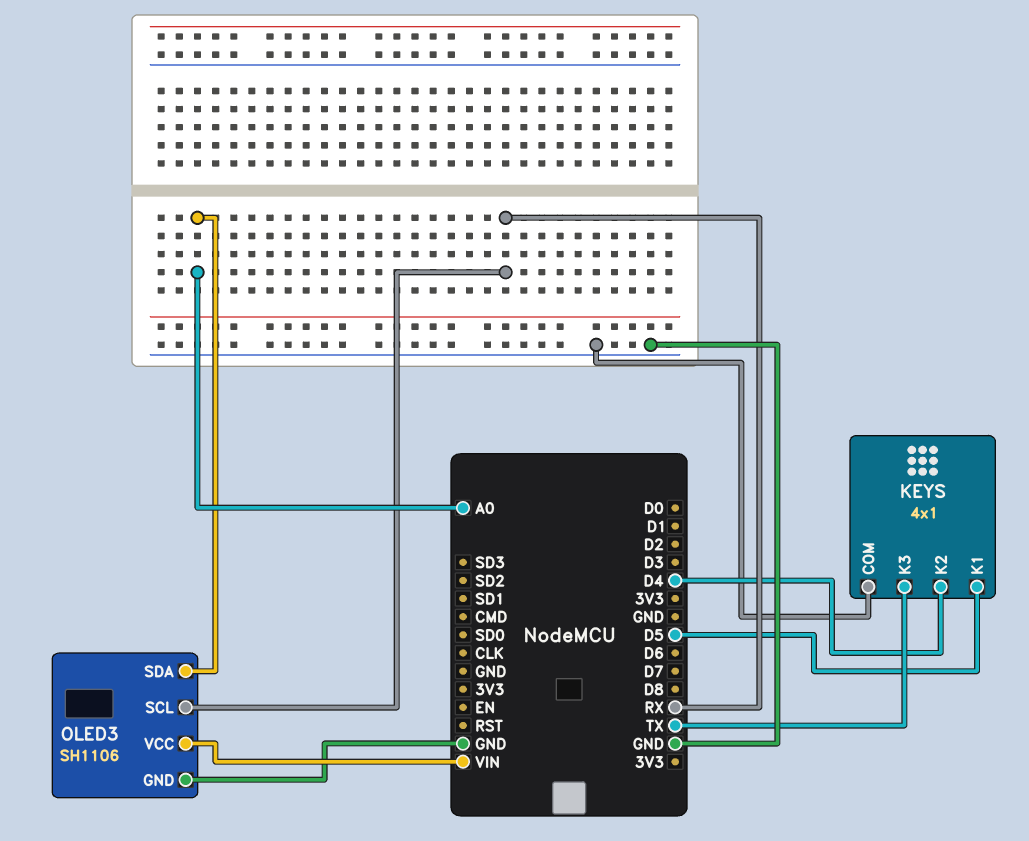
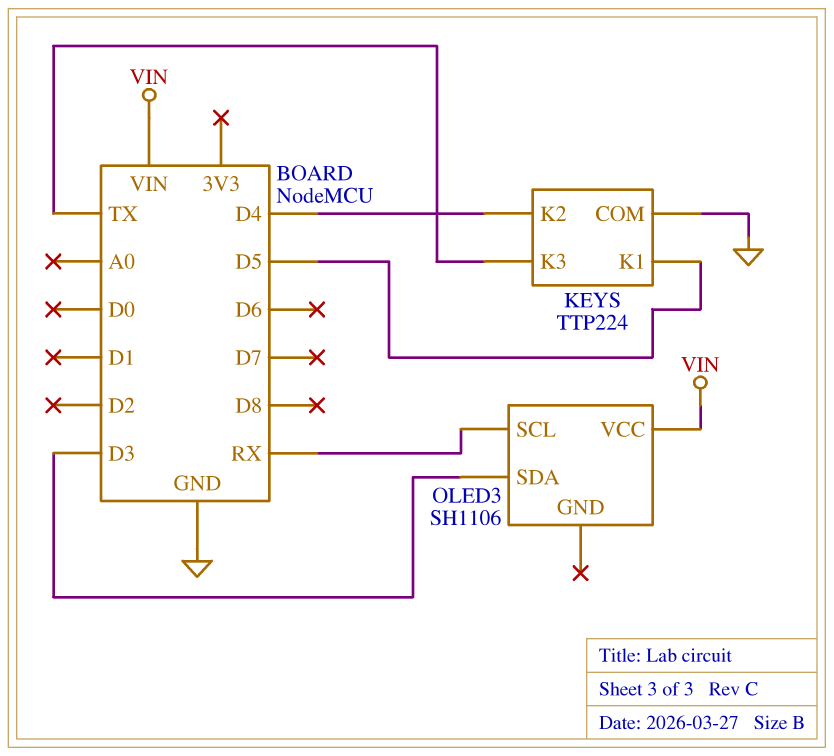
KEYS: 4x1 -> TTP224
OLED3 pin GND: GND -> none
OLED3 pin SDA: A0 -> D3

